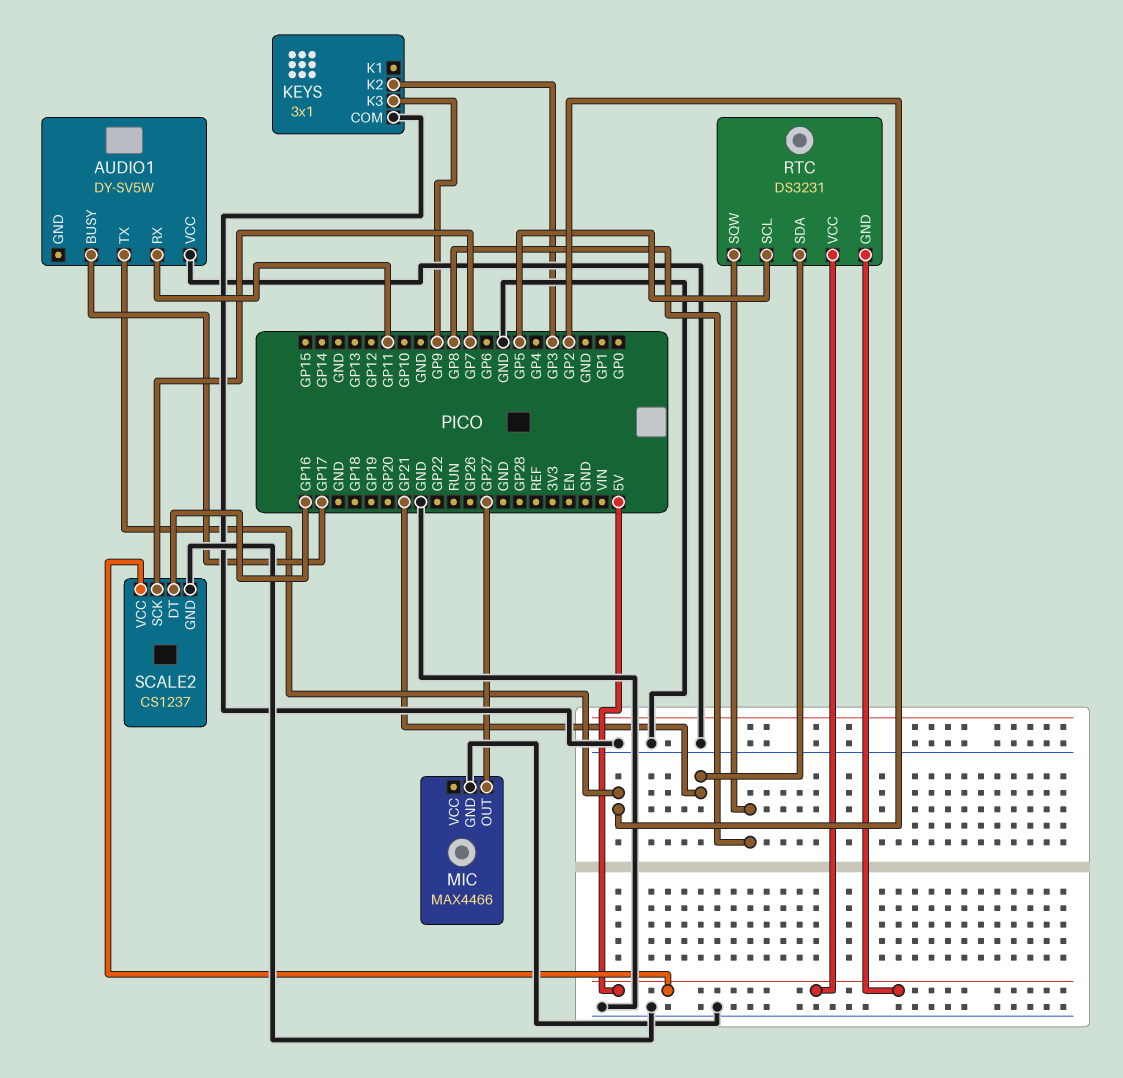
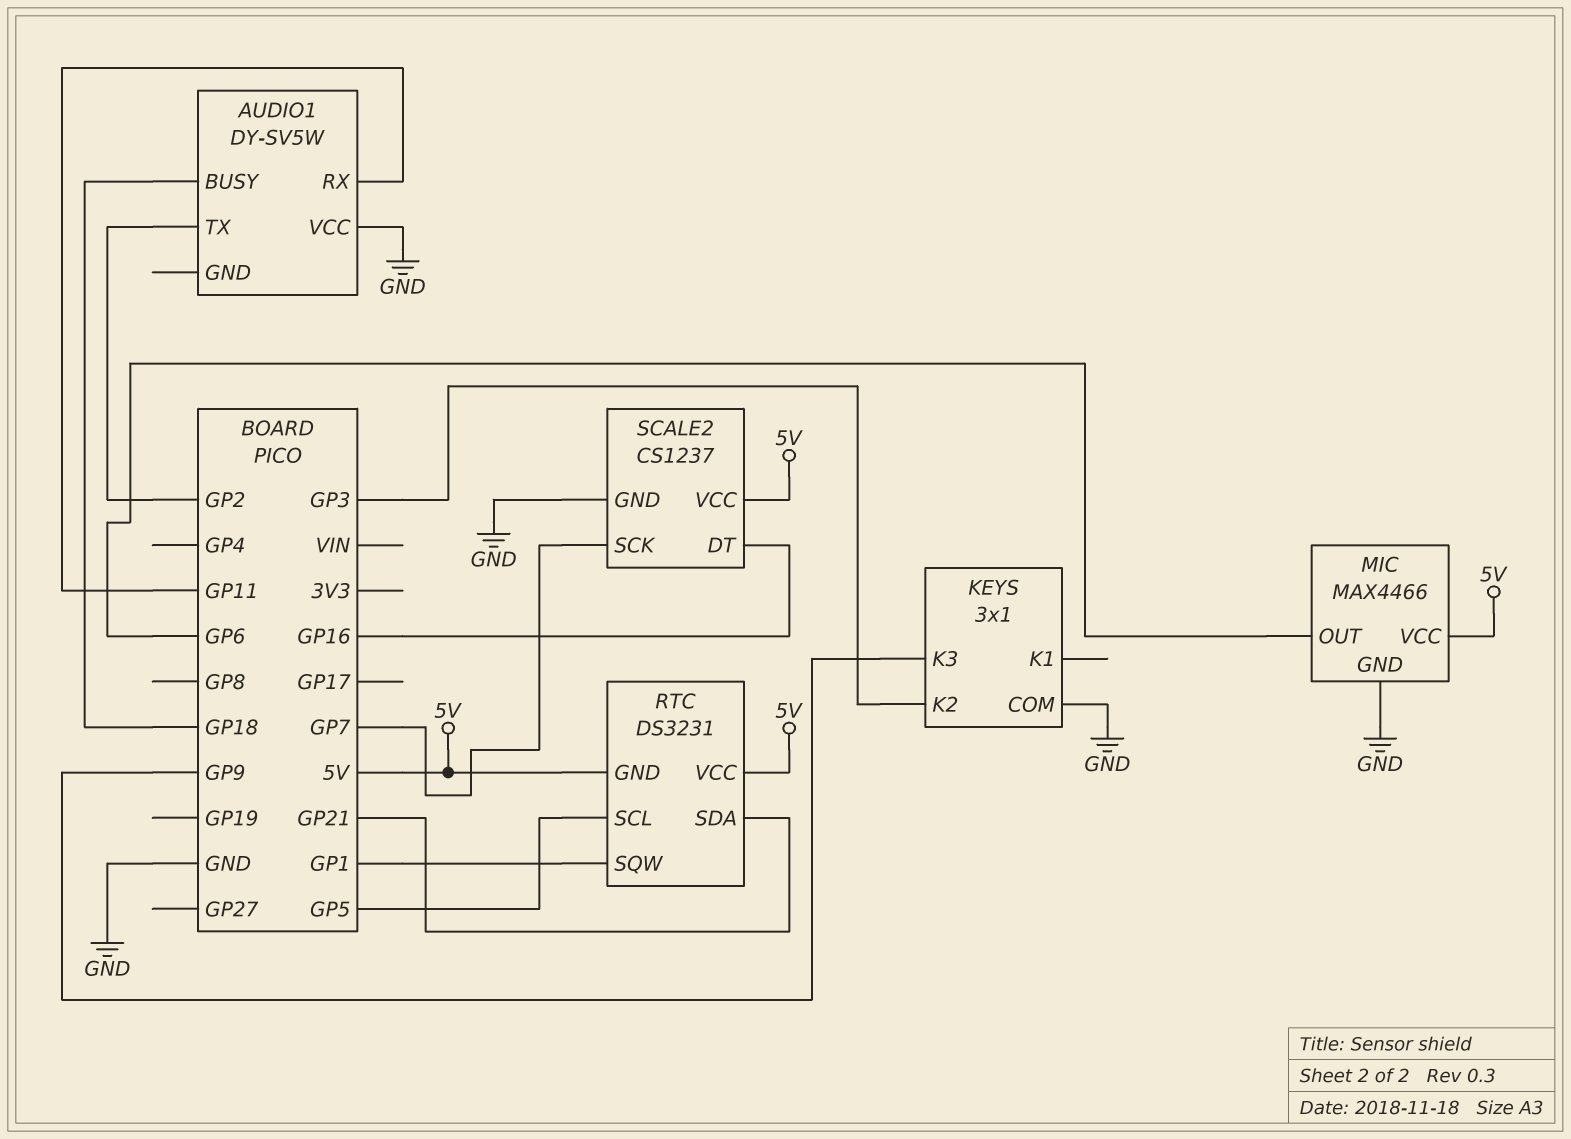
AUDIO1 pin BUSY: GP17 -> GP18
MIC pin OUT: GP27 -> GP6
MIC pin VCC: none -> 5V
RTC pin SQW: GP8 -> GP1

